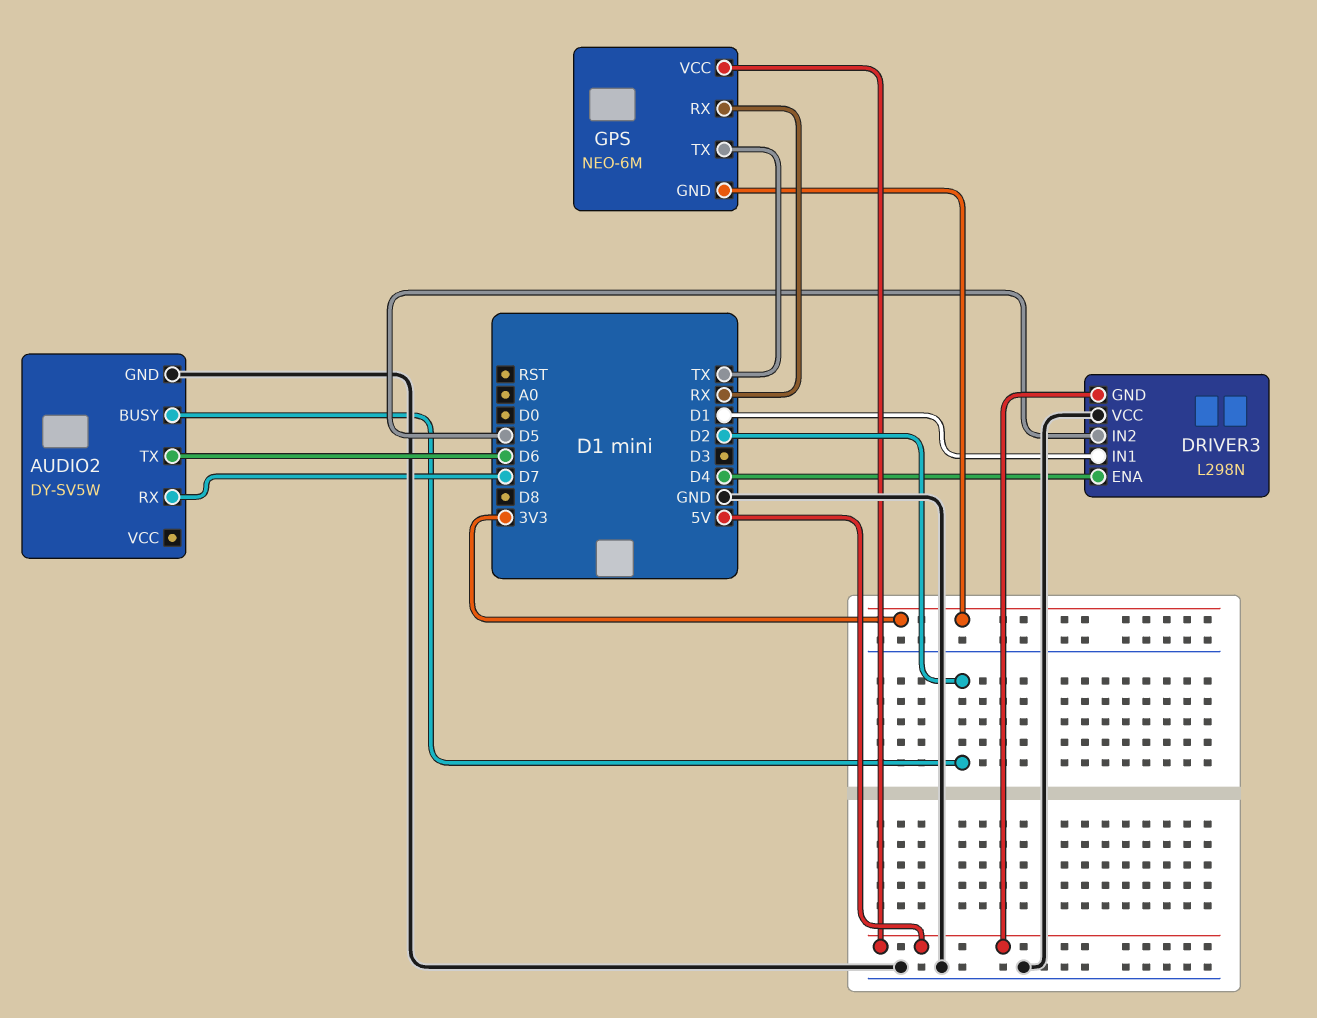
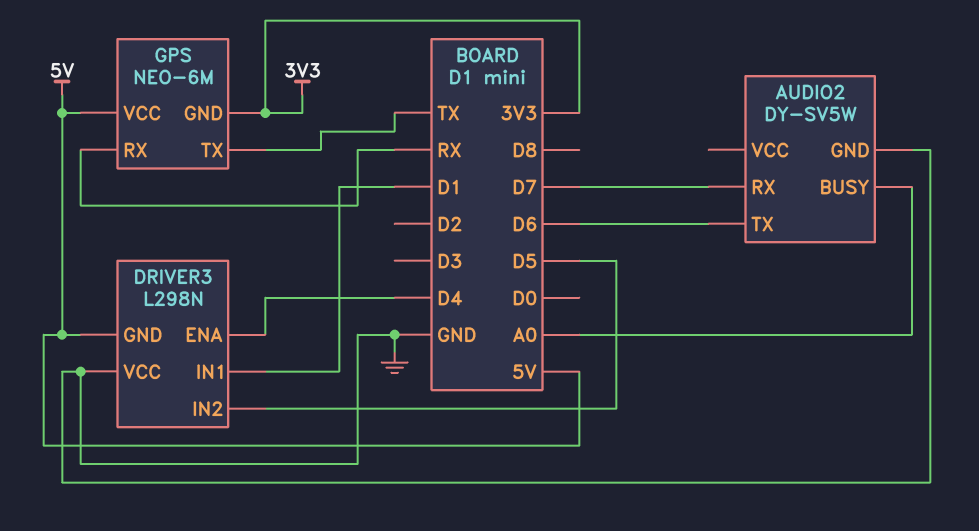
AUDIO2 pin BUSY: D2 -> A0

